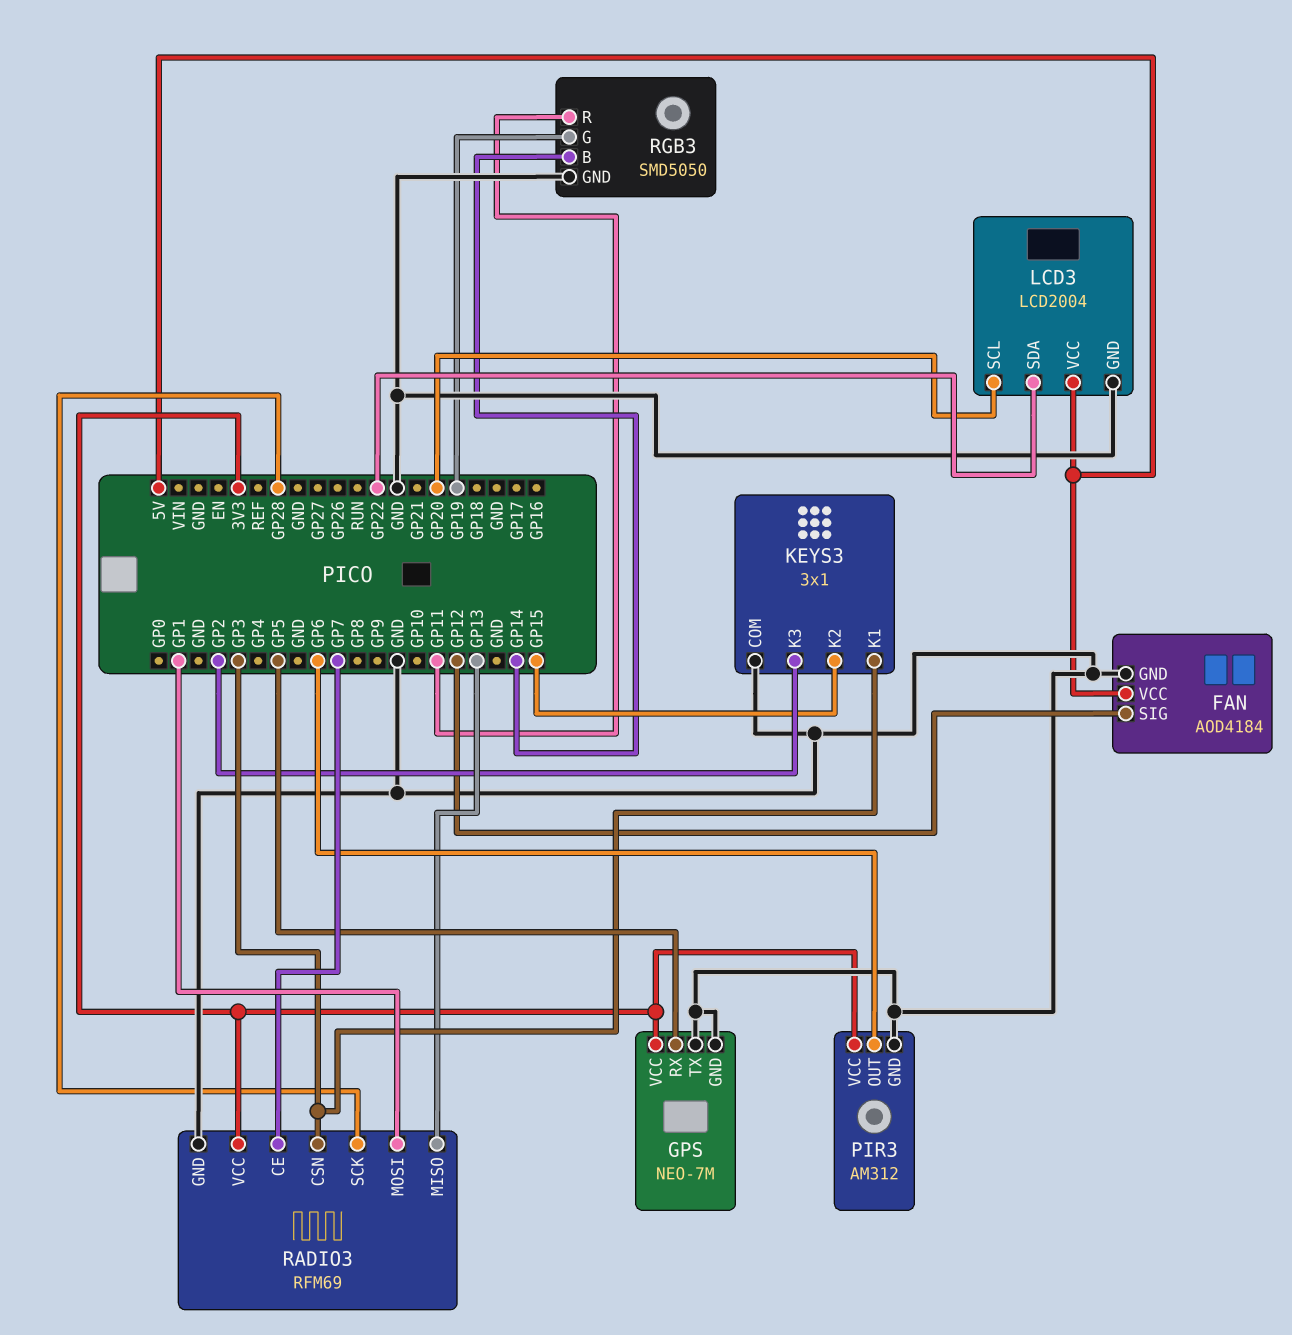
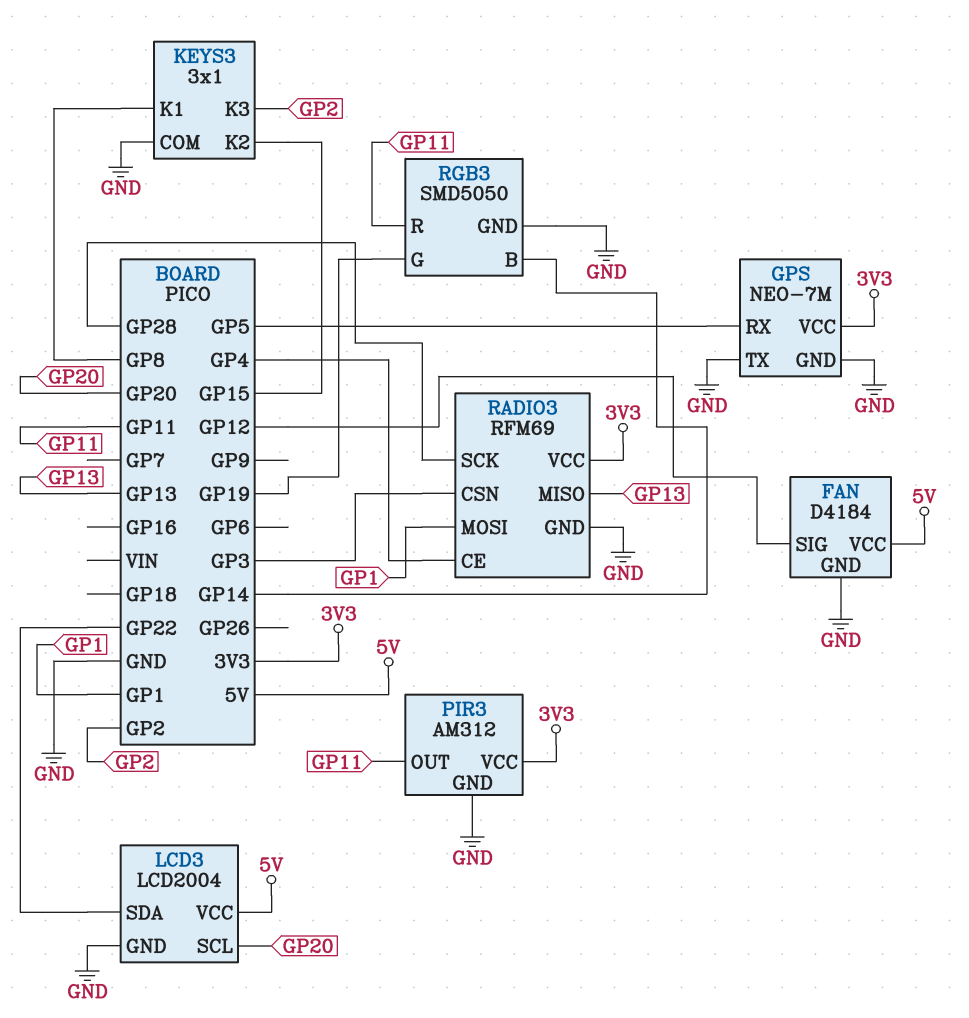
FAN: AOD4184 -> D4184
KEYS3 pin K1: GP3 -> GP8
PIR3 pin OUT: GP6 -> GP11
RADIO3 pin CE: GP7 -> GP4

